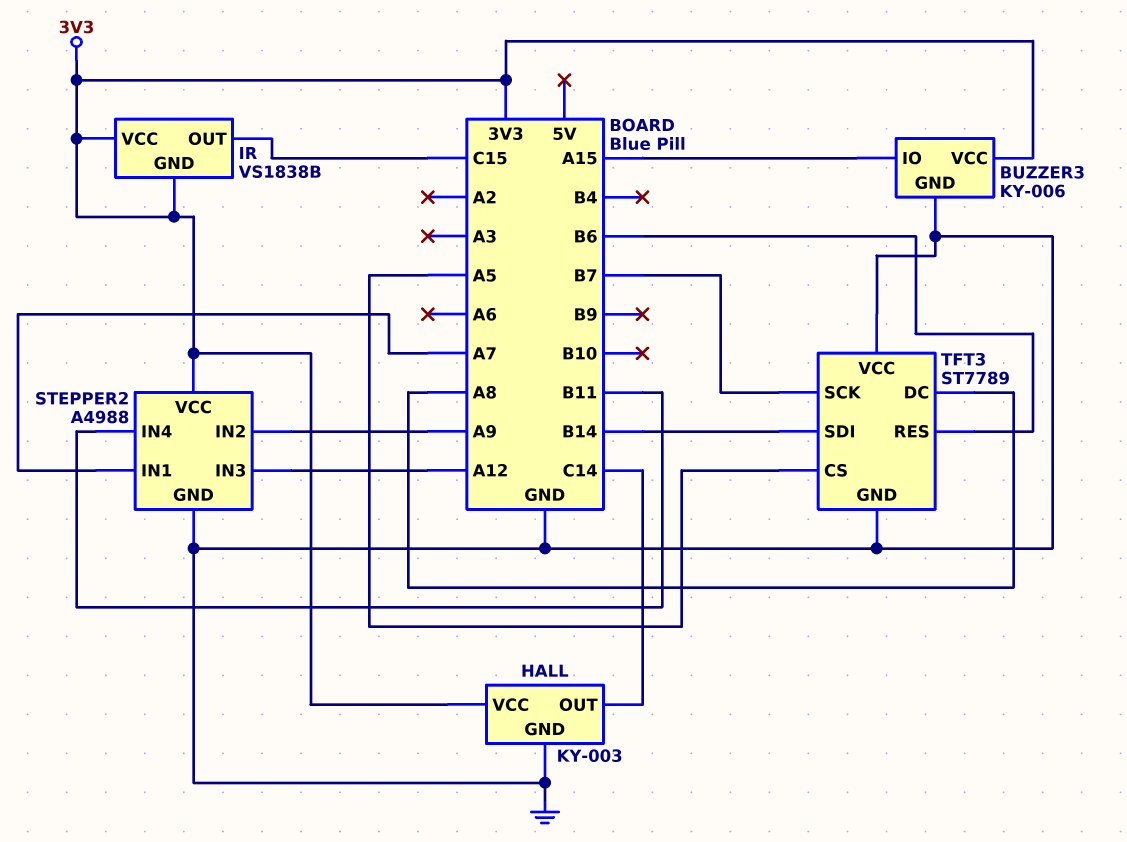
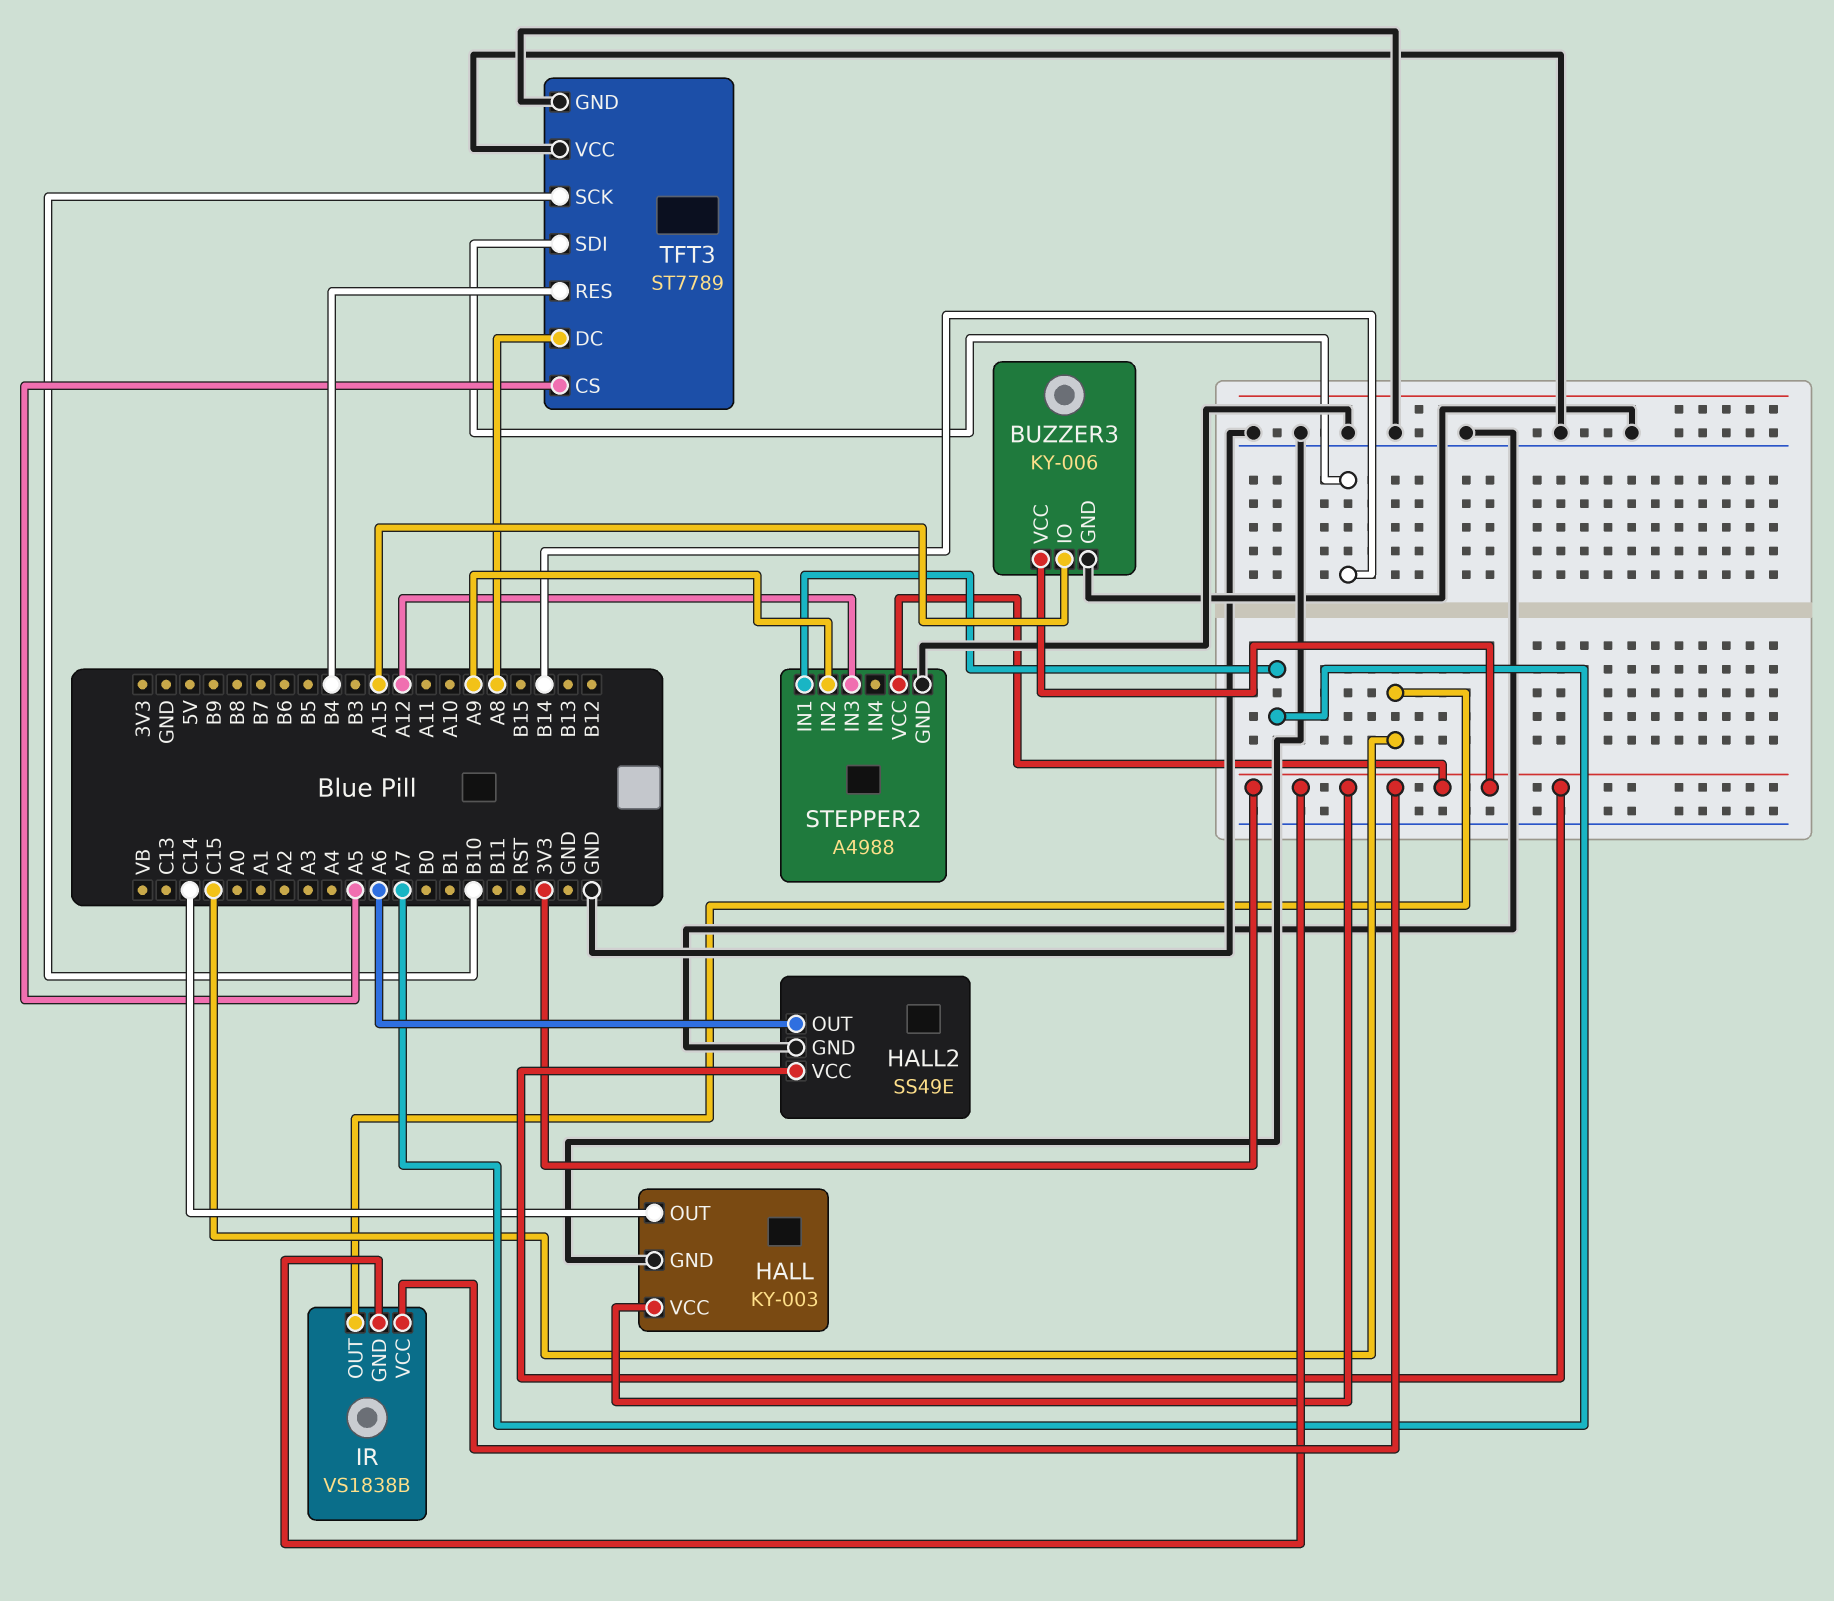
HALL2: none -> SS49E
HALL2 pin GND: none -> GND
HALL2 pin OUT: none -> A6
HALL2 pin VCC: none -> 3V3
STEPPER2 pin IN4: B11 -> none
TFT3 pin RES: B6 -> B4
TFT3 pin SCK: B7 -> B10

